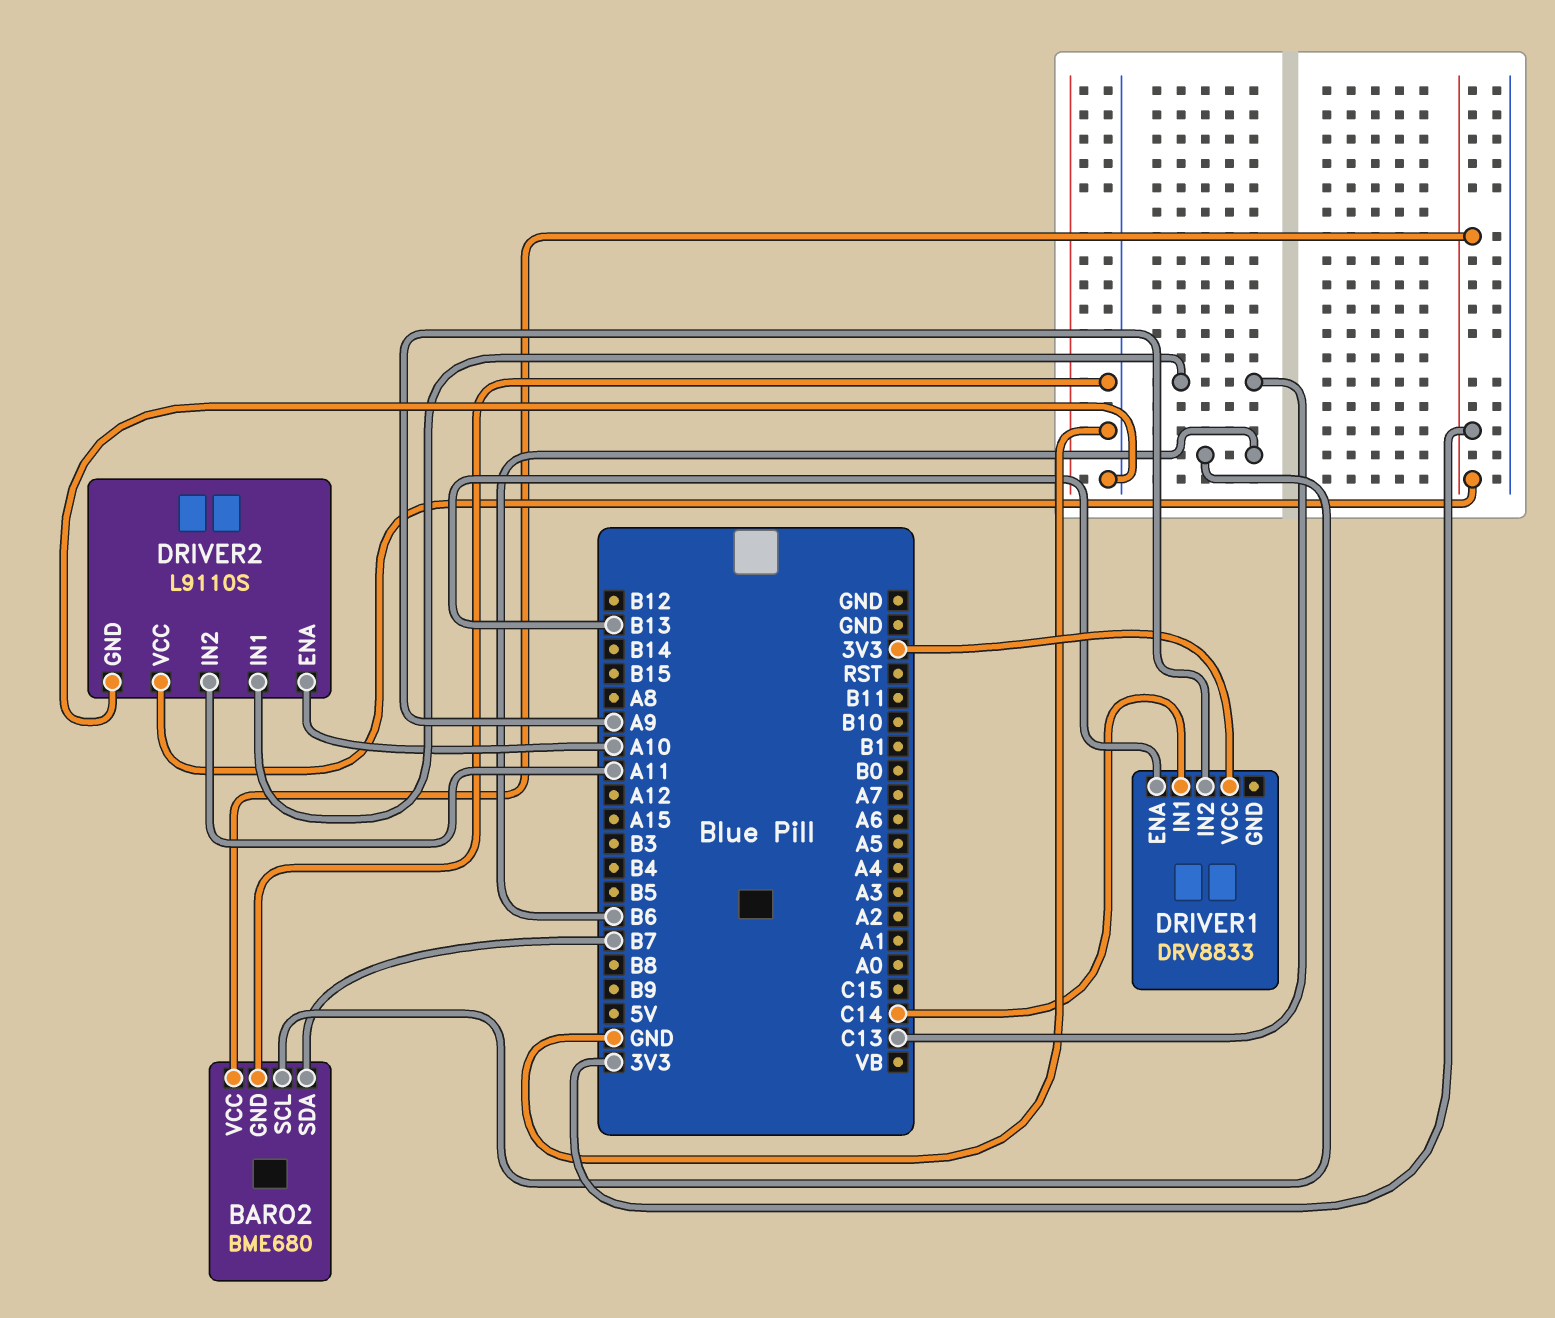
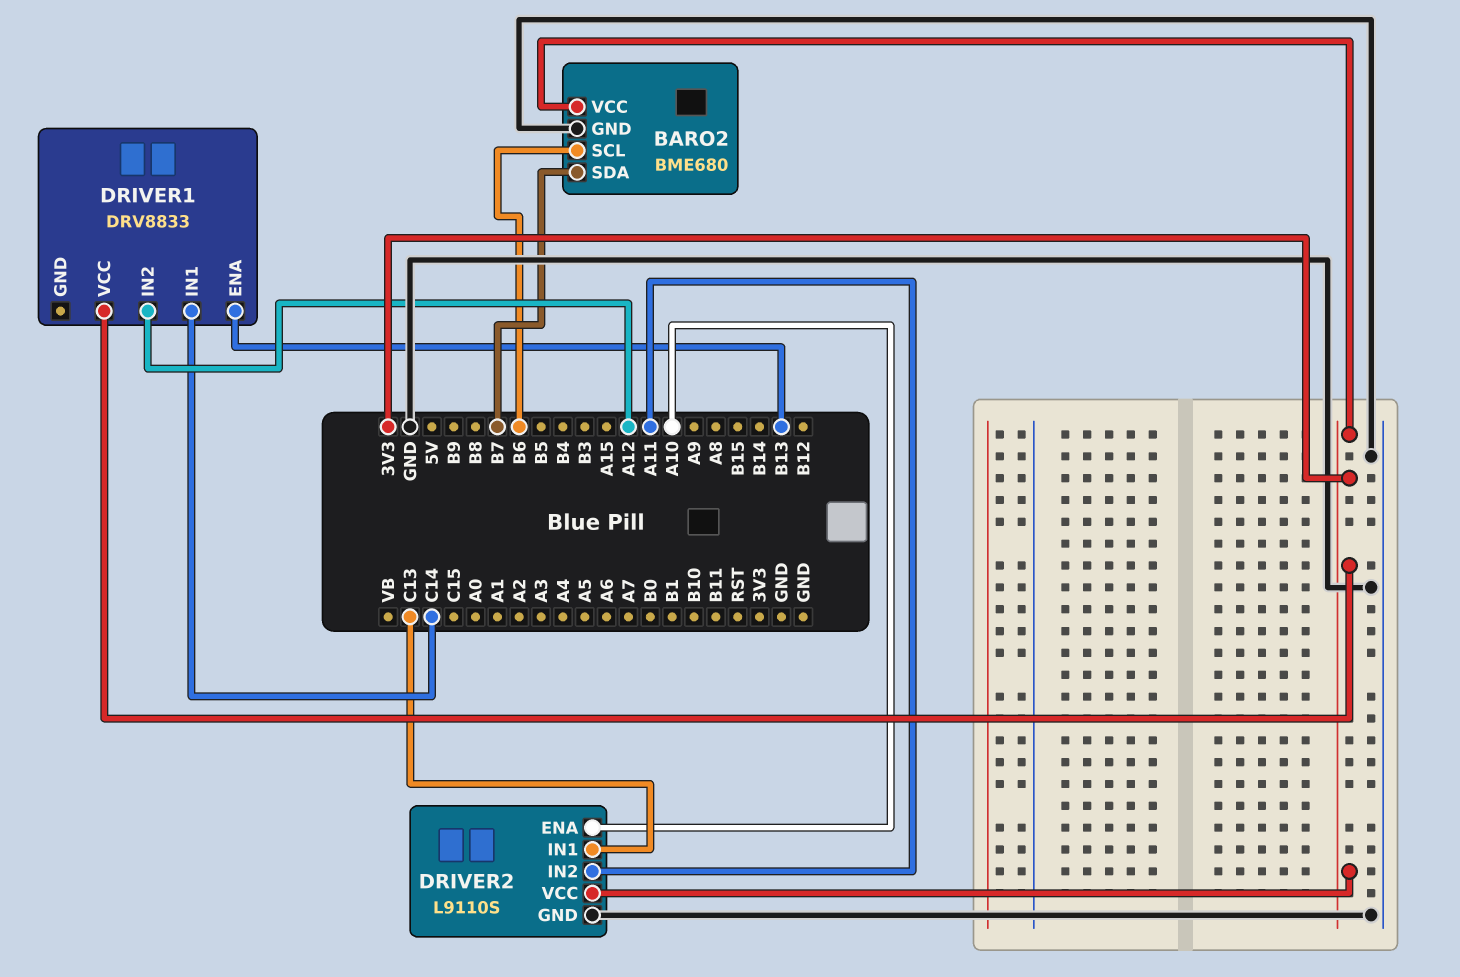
DRIVER1 pin IN2: A9 -> A12

